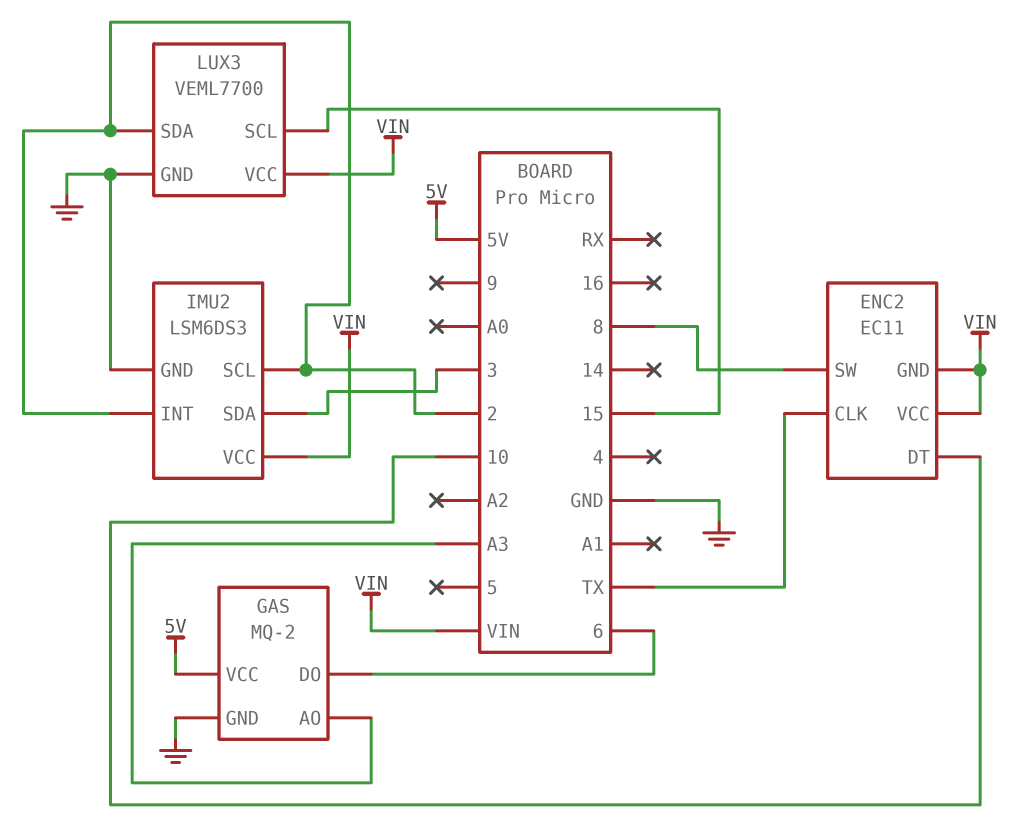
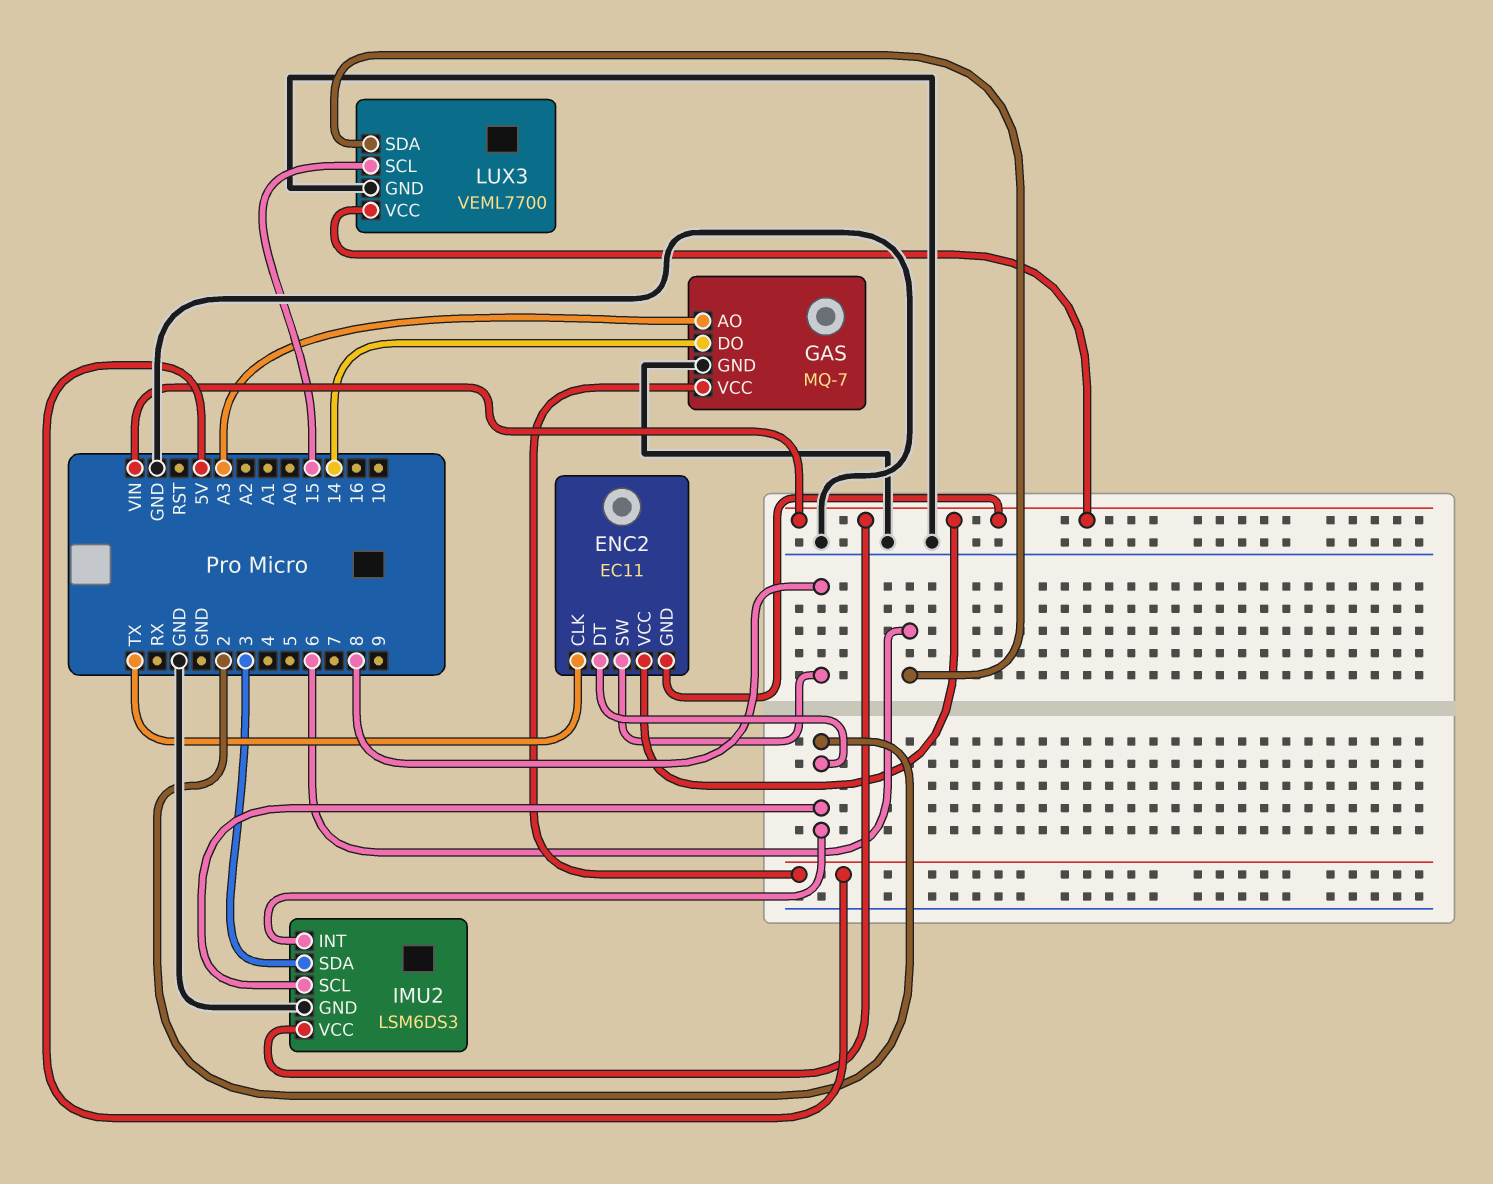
ENC2 pin DT: 10 -> 2
GAS: MQ-2 -> MQ-7
GAS pin DO: 6 -> 14
LUX3 pin SDA: 2 -> 6

